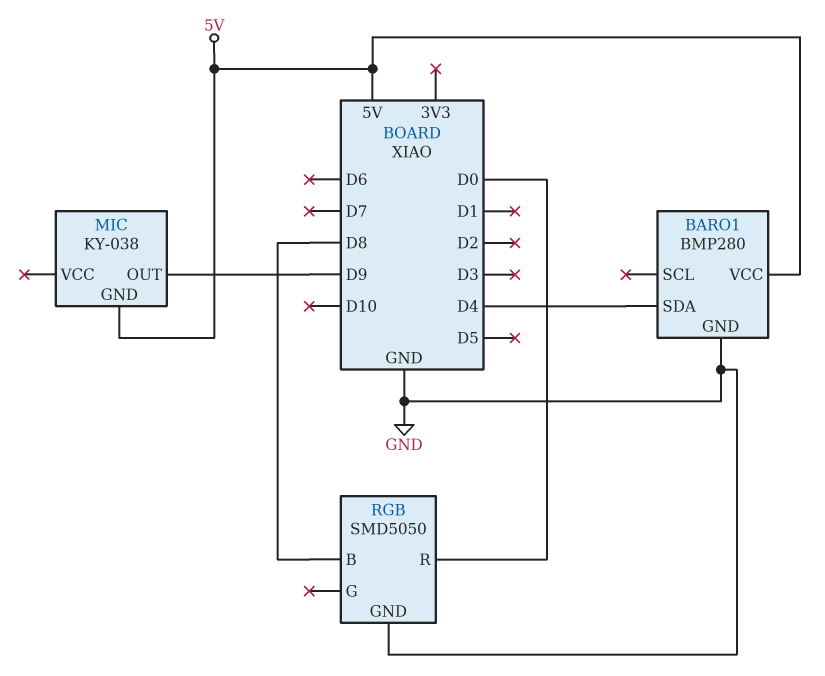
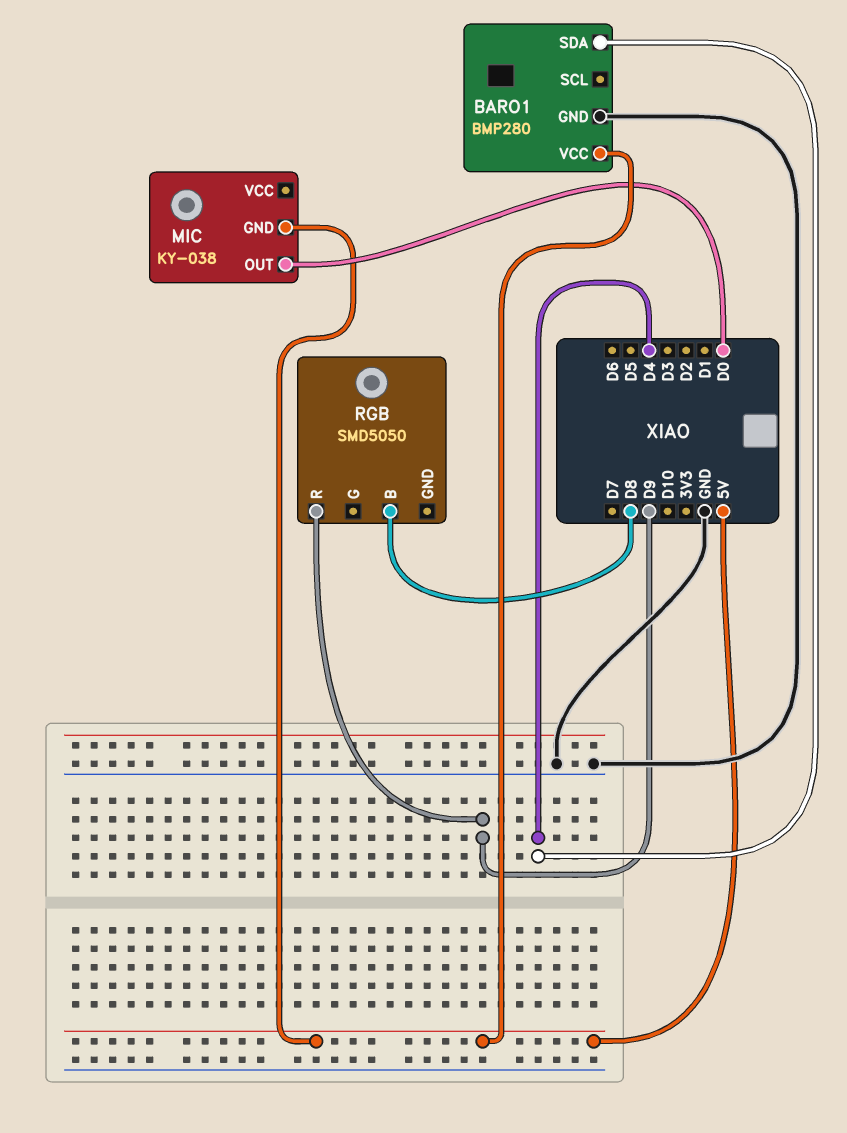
MIC pin OUT: D9 -> D0
RGB pin GND: GND -> none
RGB pin R: D0 -> D9

